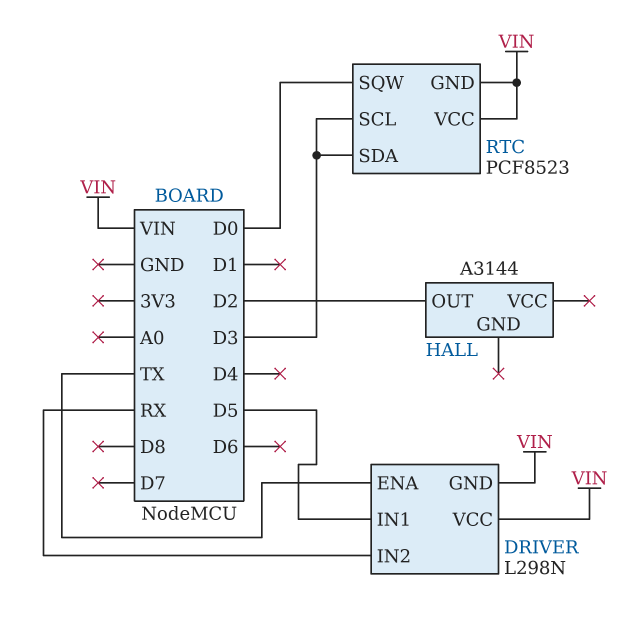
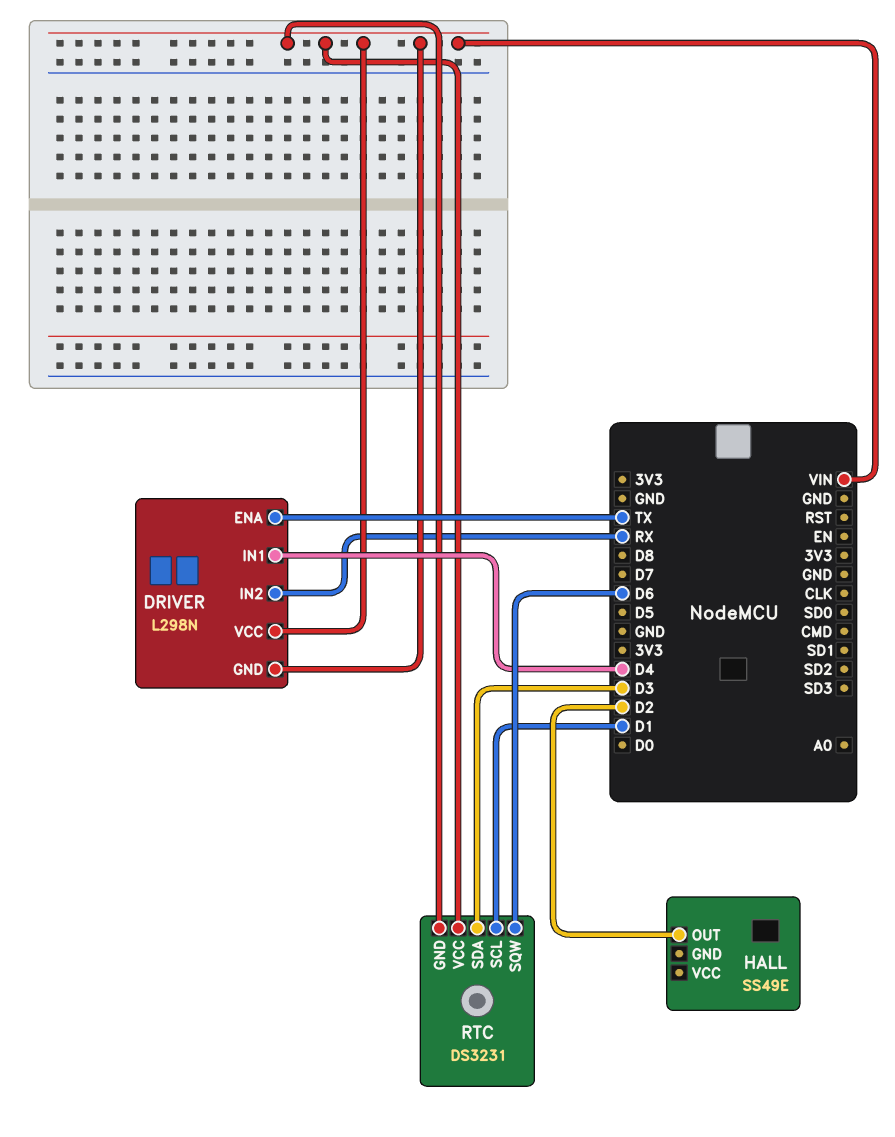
DRIVER pin IN1: D5 -> D4
HALL: A3144 -> SS49E
RTC: PCF8523 -> DS3231
RTC pin SCL: D3 -> D1
RTC pin SQW: D0 -> D6

